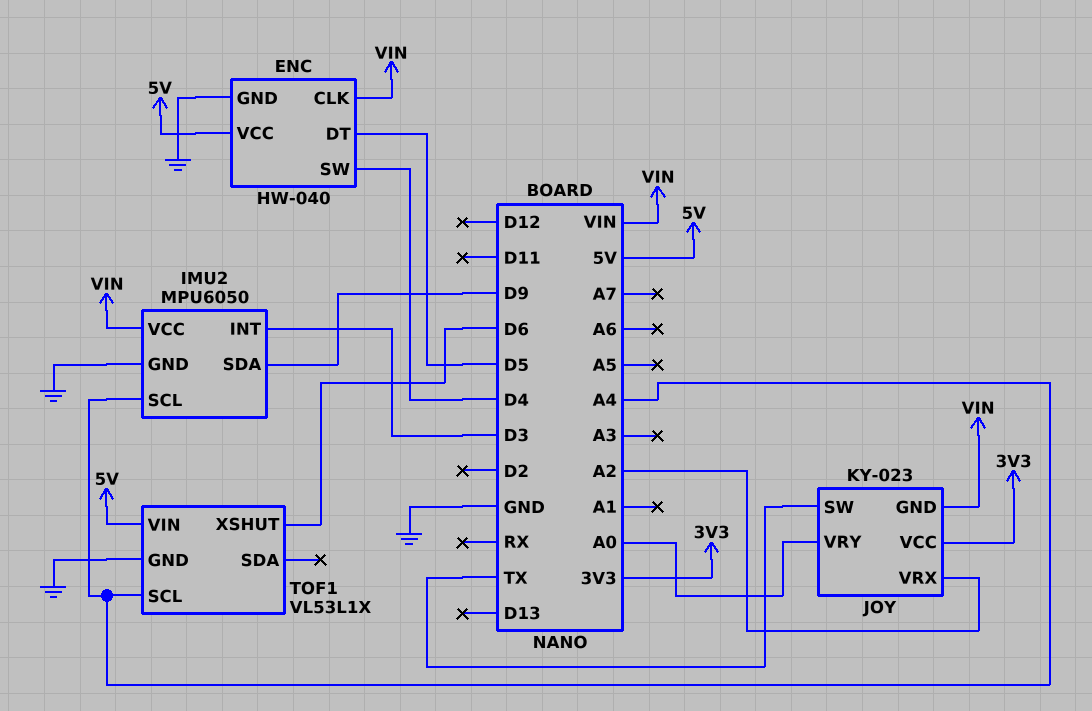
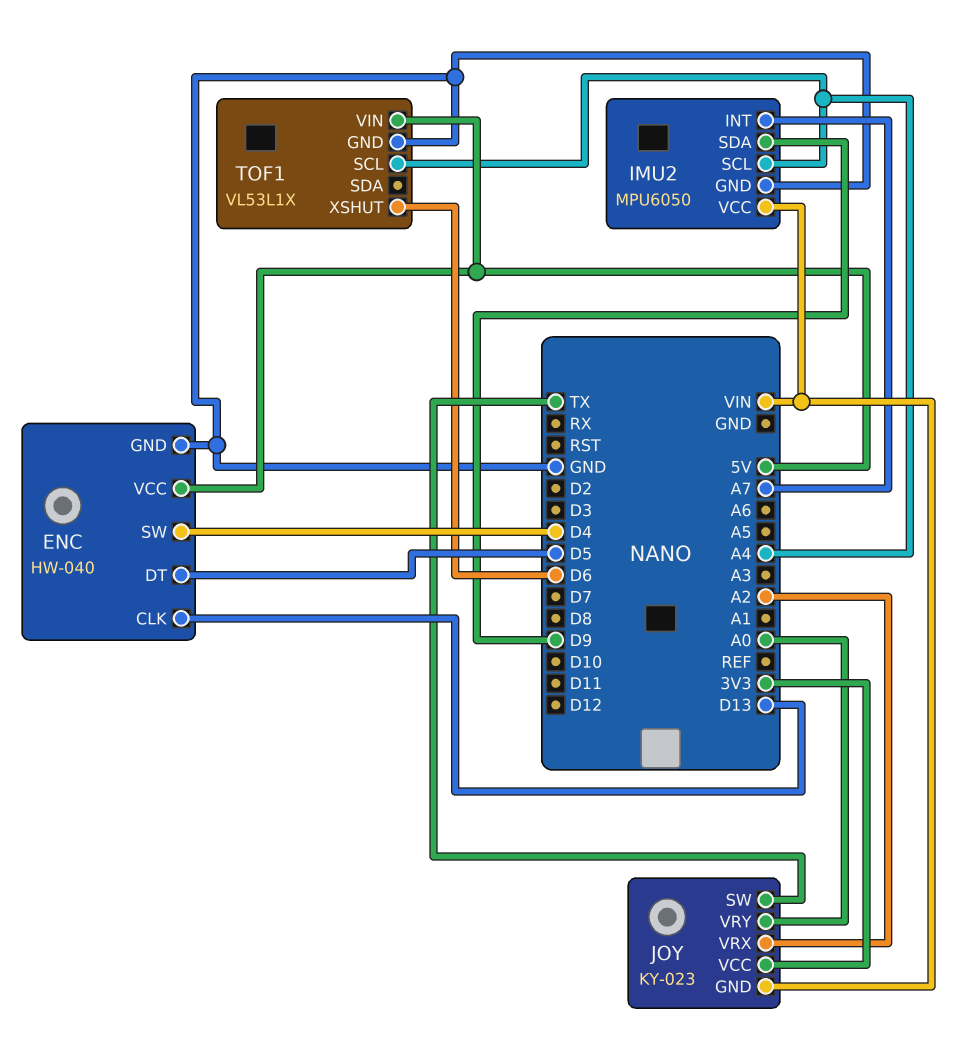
ENC pin CLK: VIN -> D13
IMU2 pin INT: D3 -> A7

